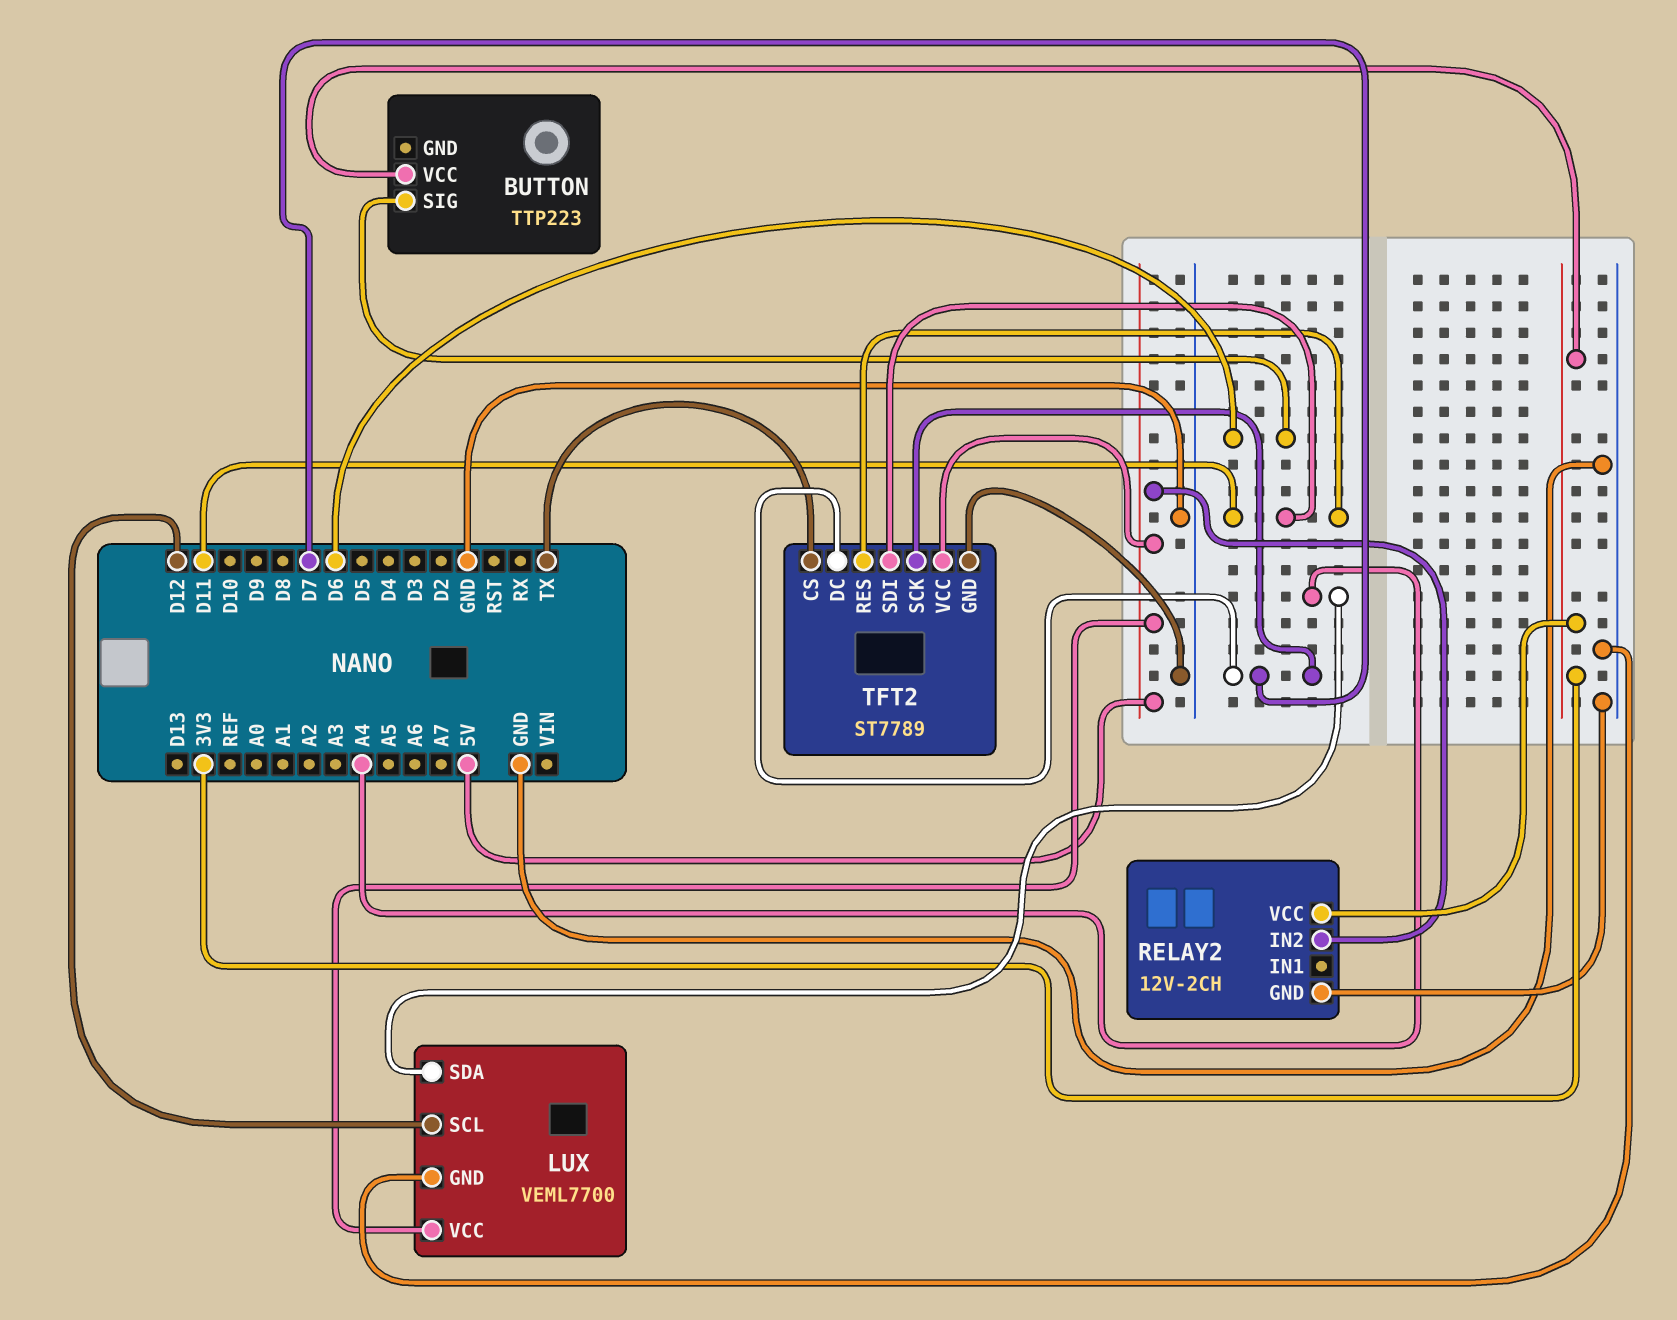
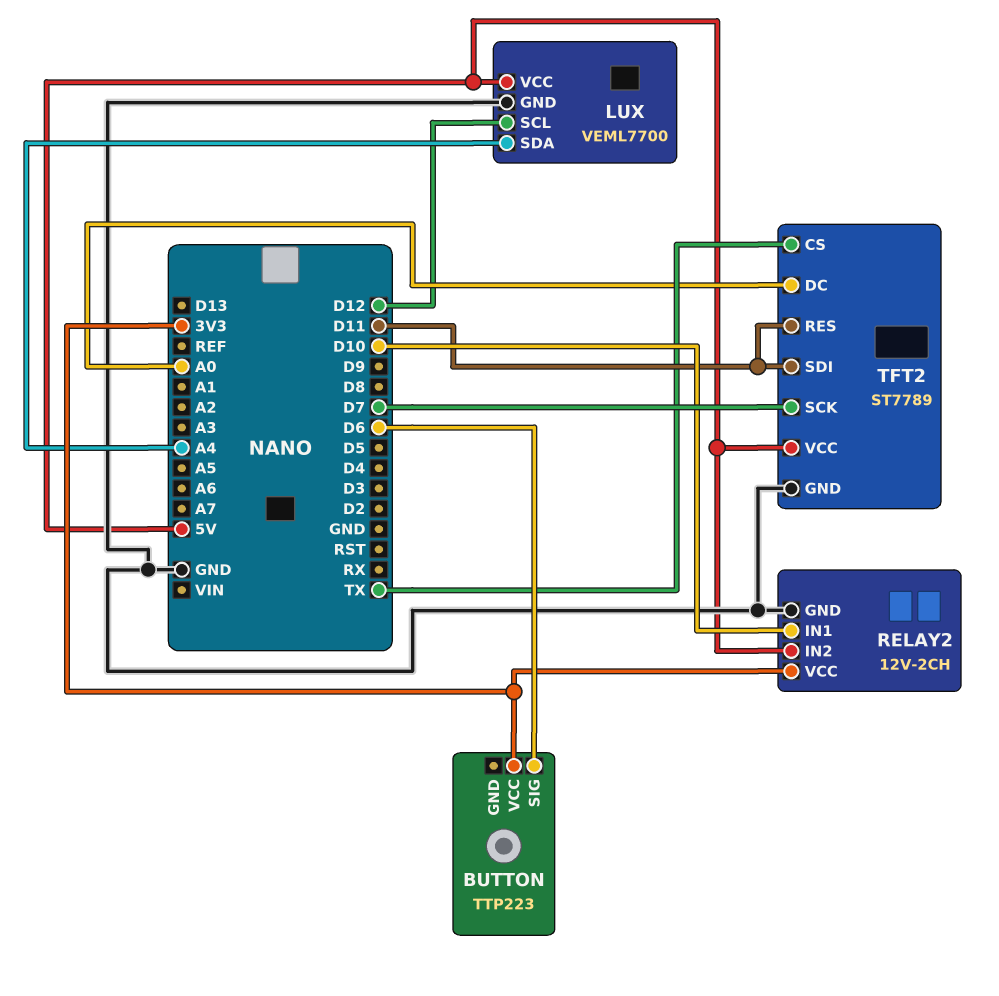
RELAY2 pin IN1: none -> D10
TFT2 pin DC: D7 -> A0

